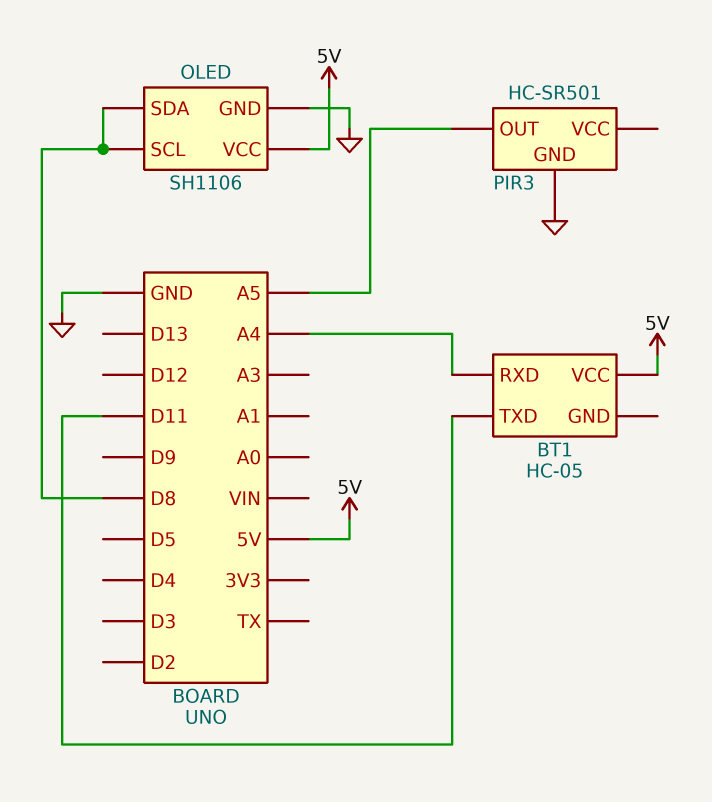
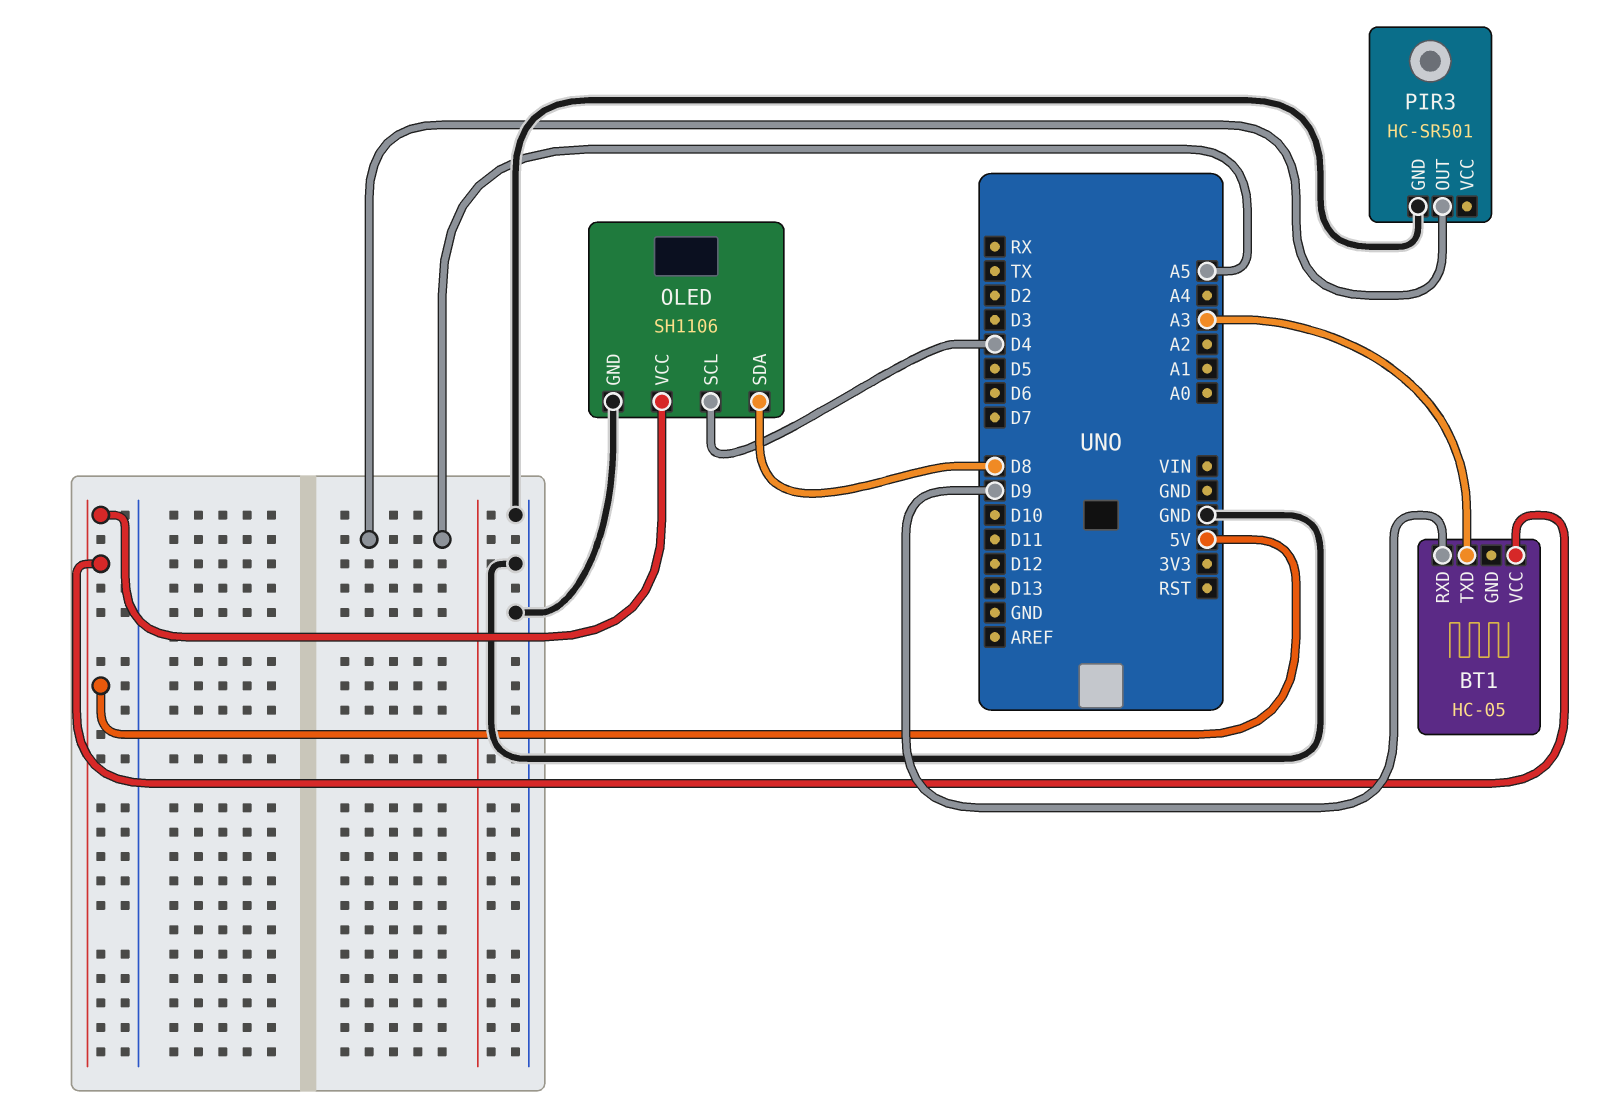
BT1 pin RXD: A4 -> D9
BT1 pin TXD: D11 -> A3
OLED pin SCL: D8 -> D4

